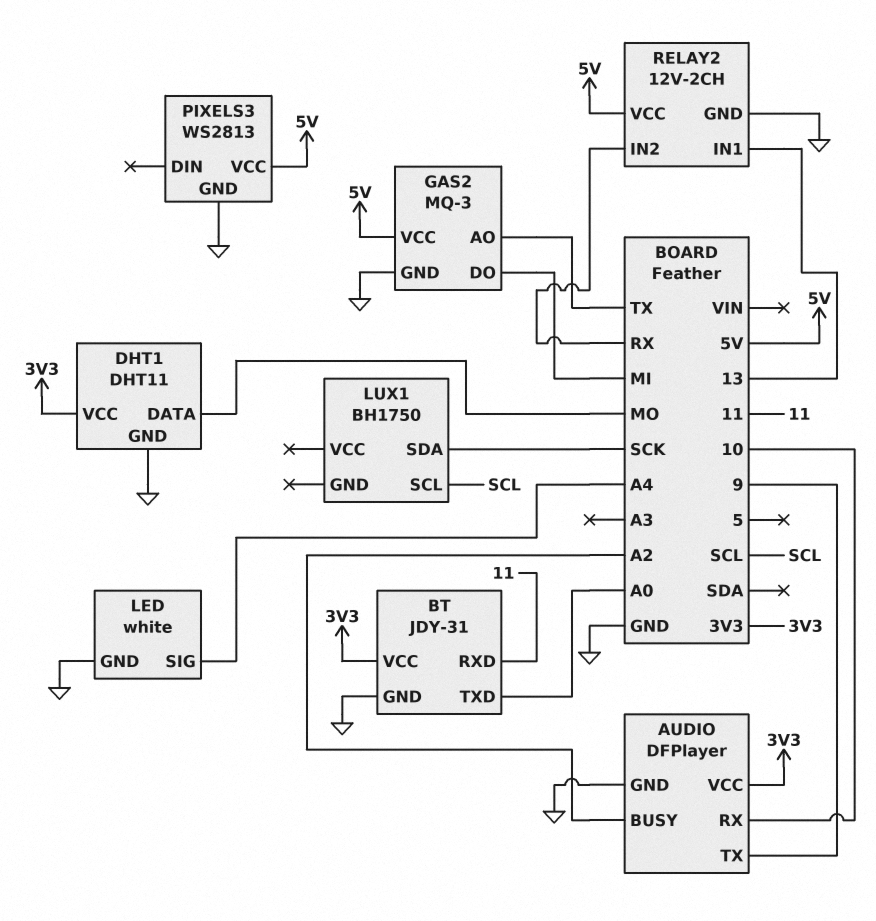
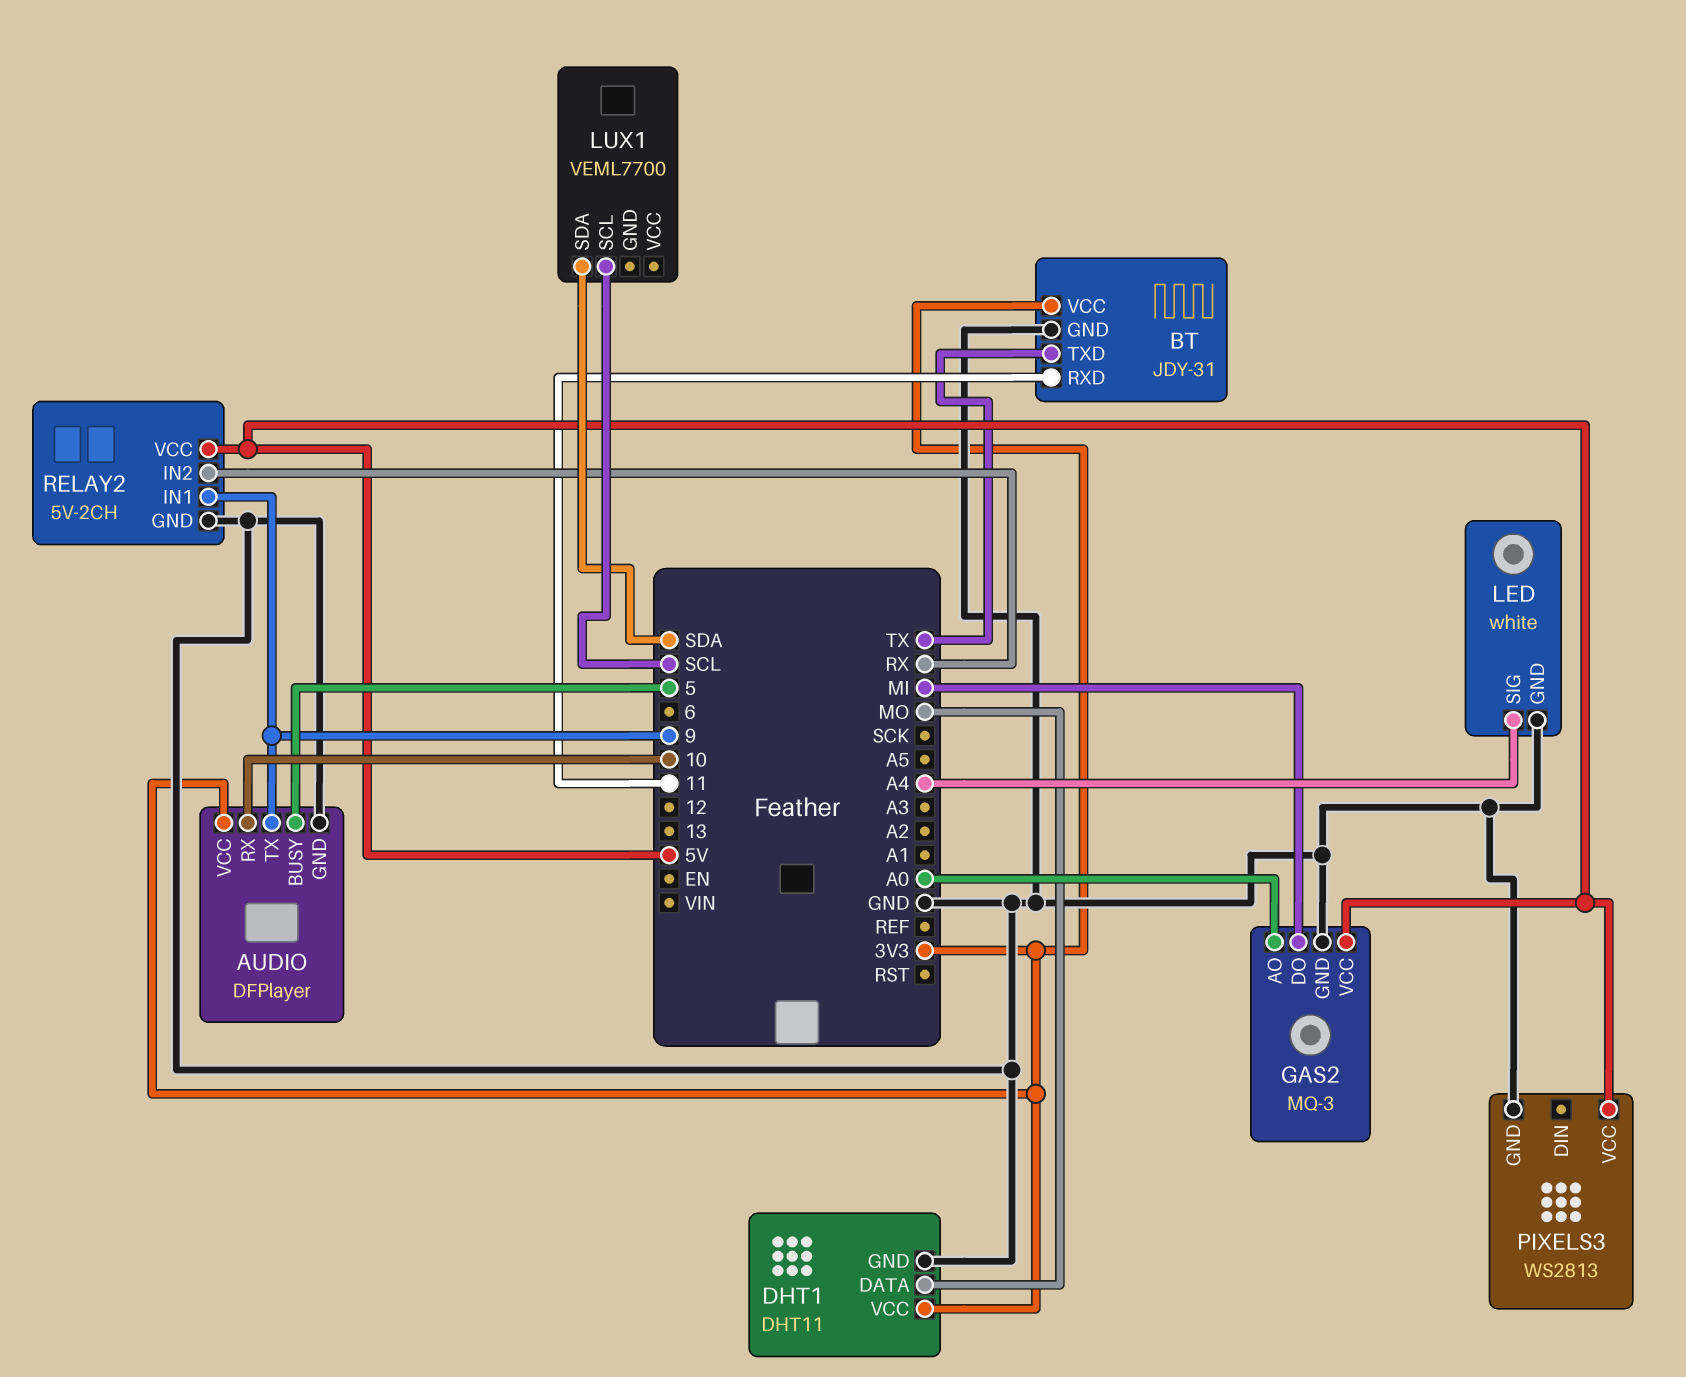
AUDIO pin BUSY: A2 -> 5
BT pin TXD: A0 -> TX
GAS2 pin AO: TX -> A0
LUX1: BH1750 -> VEML7700
LUX1 pin SDA: SCK -> SDA
RELAY2: 12V-2CH -> 5V-2CH
RELAY2 pin IN1: 13 -> 9

